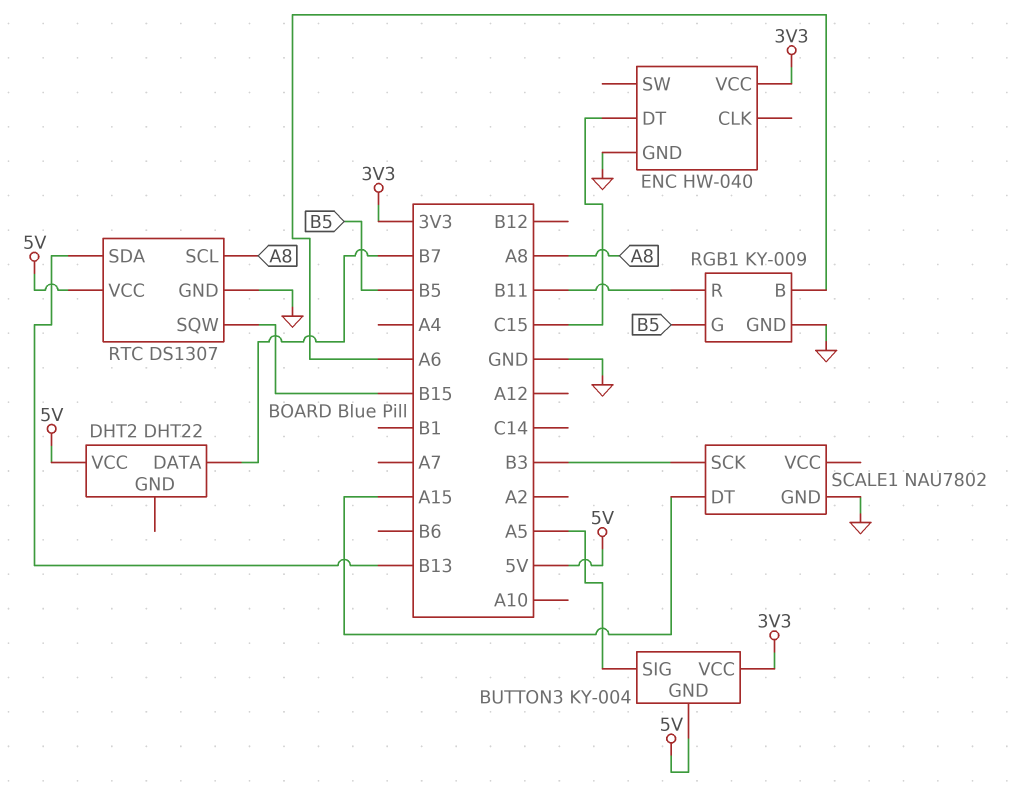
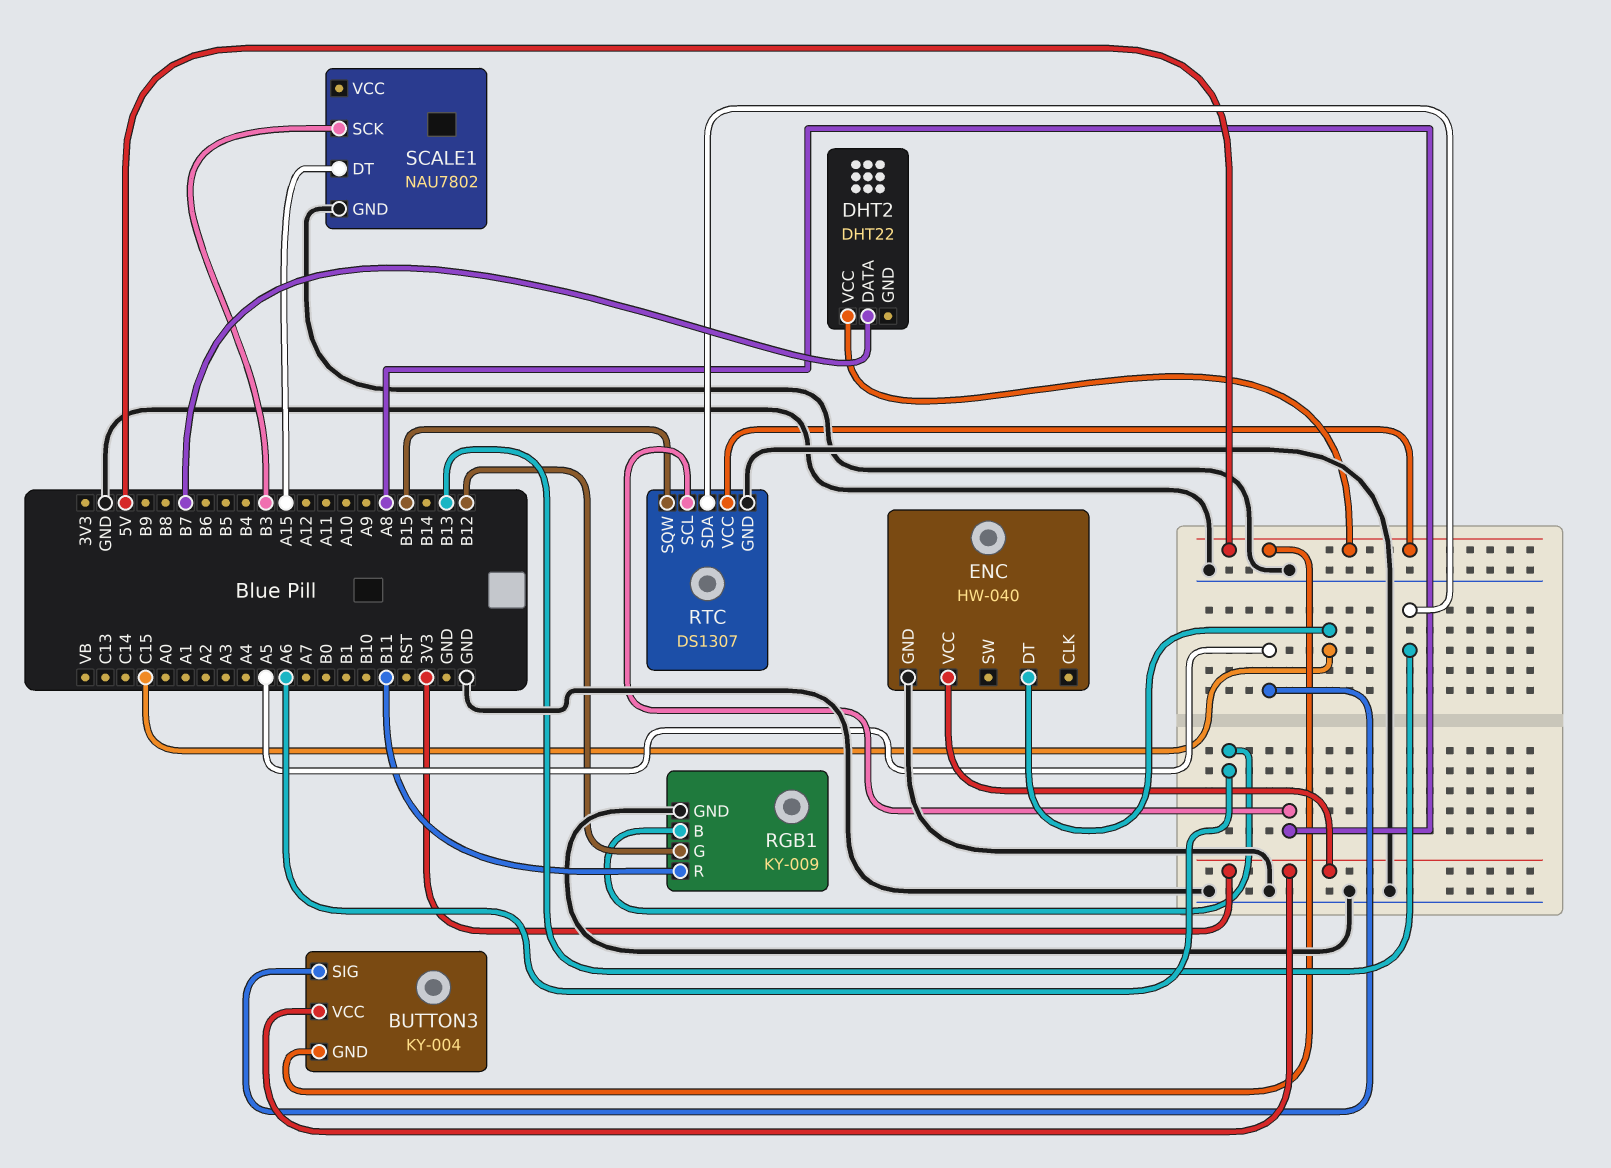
RGB1 pin G: B5 -> B12

